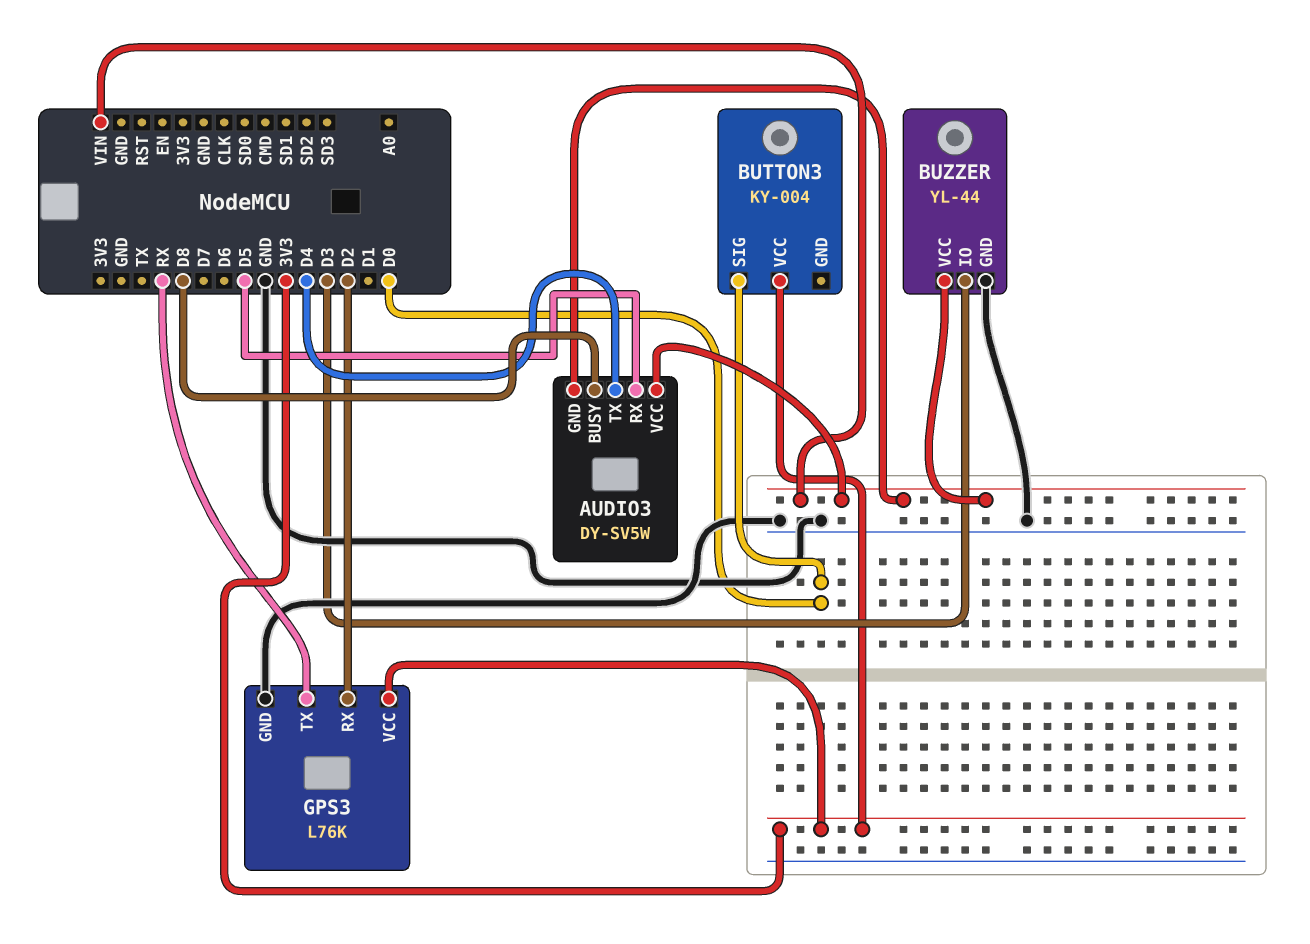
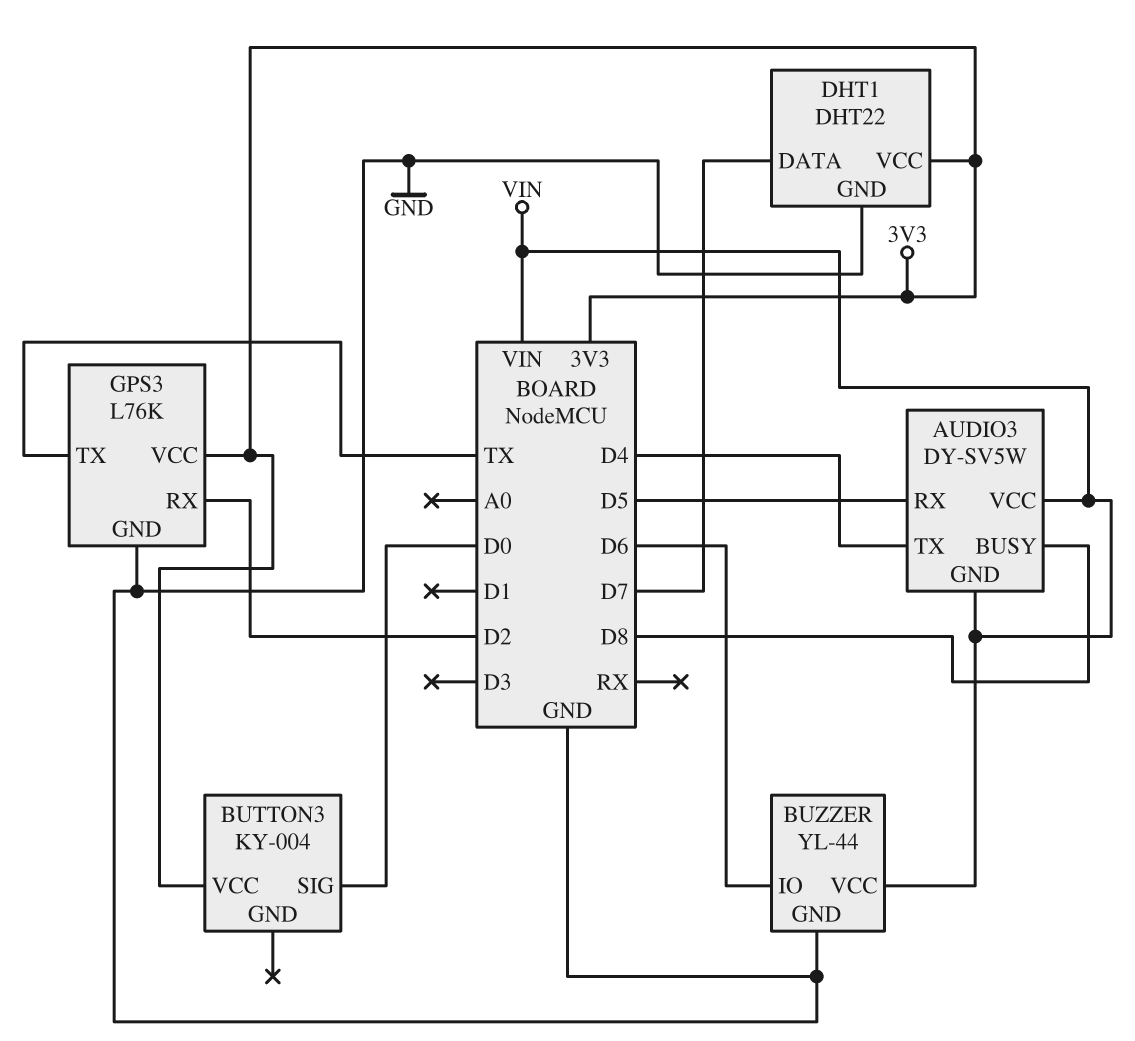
BUZZER pin IO: D3 -> D6
DHT1: none -> DHT22
DHT1 pin DATA: none -> D7
DHT1 pin GND: none -> GND
DHT1 pin VCC: none -> 3V3
GPS3 pin TX: RX -> TX

